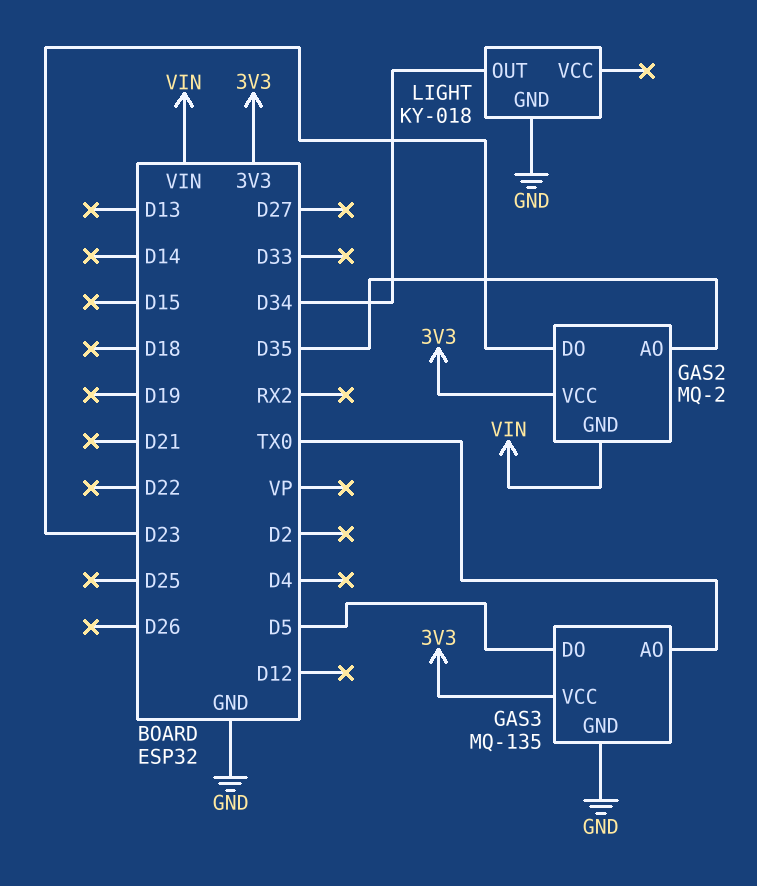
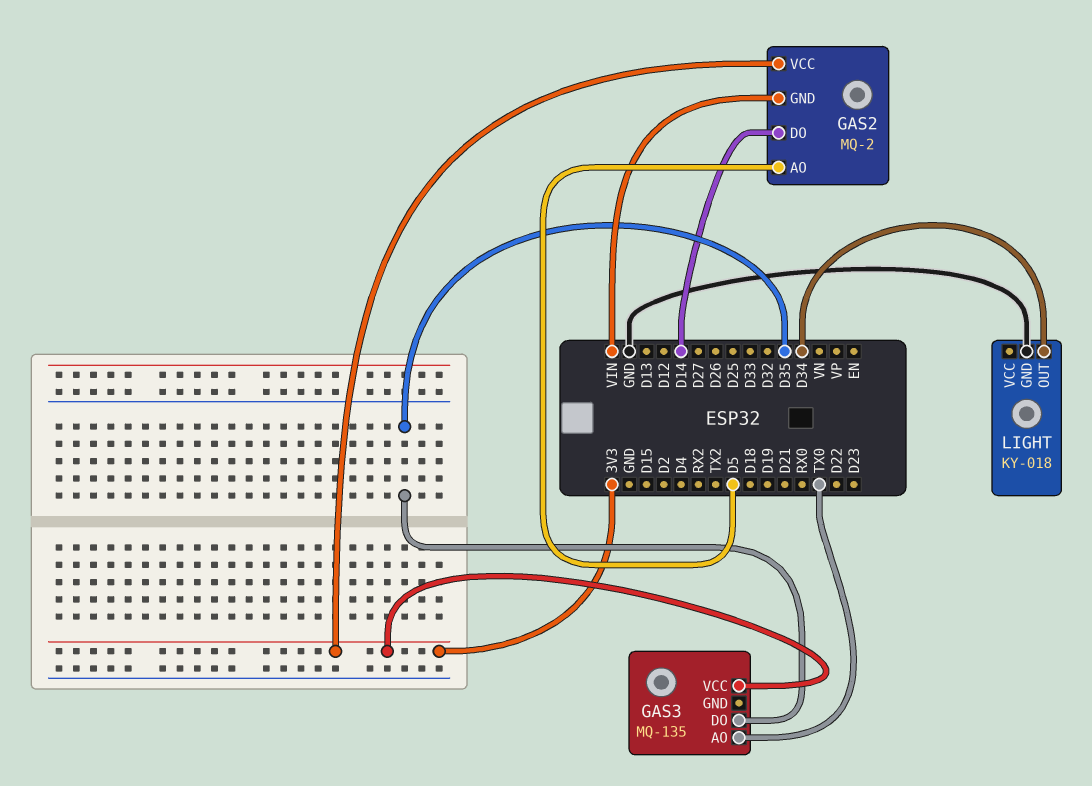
GAS2 pin AO: D35 -> D5
GAS2 pin DO: D23 -> D14
GAS3 pin DO: D5 -> D35
GAS3 pin GND: GND -> none

